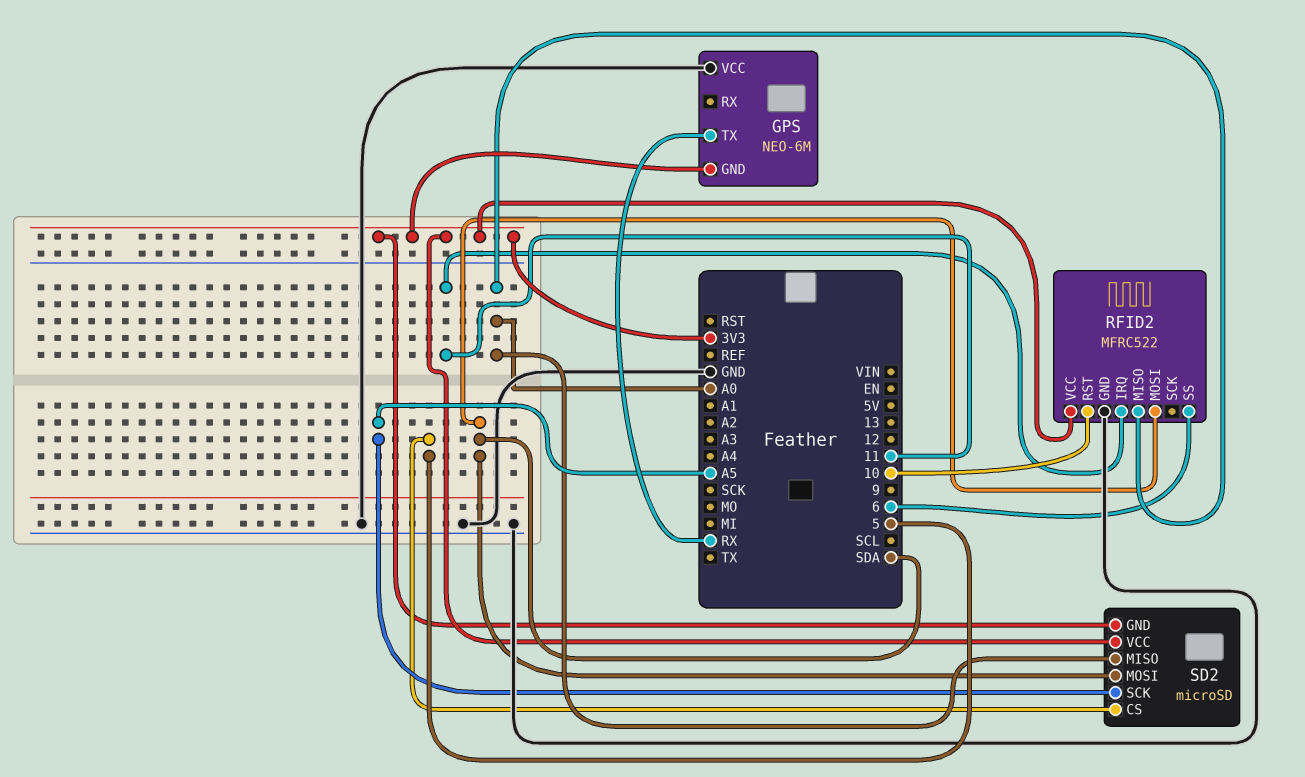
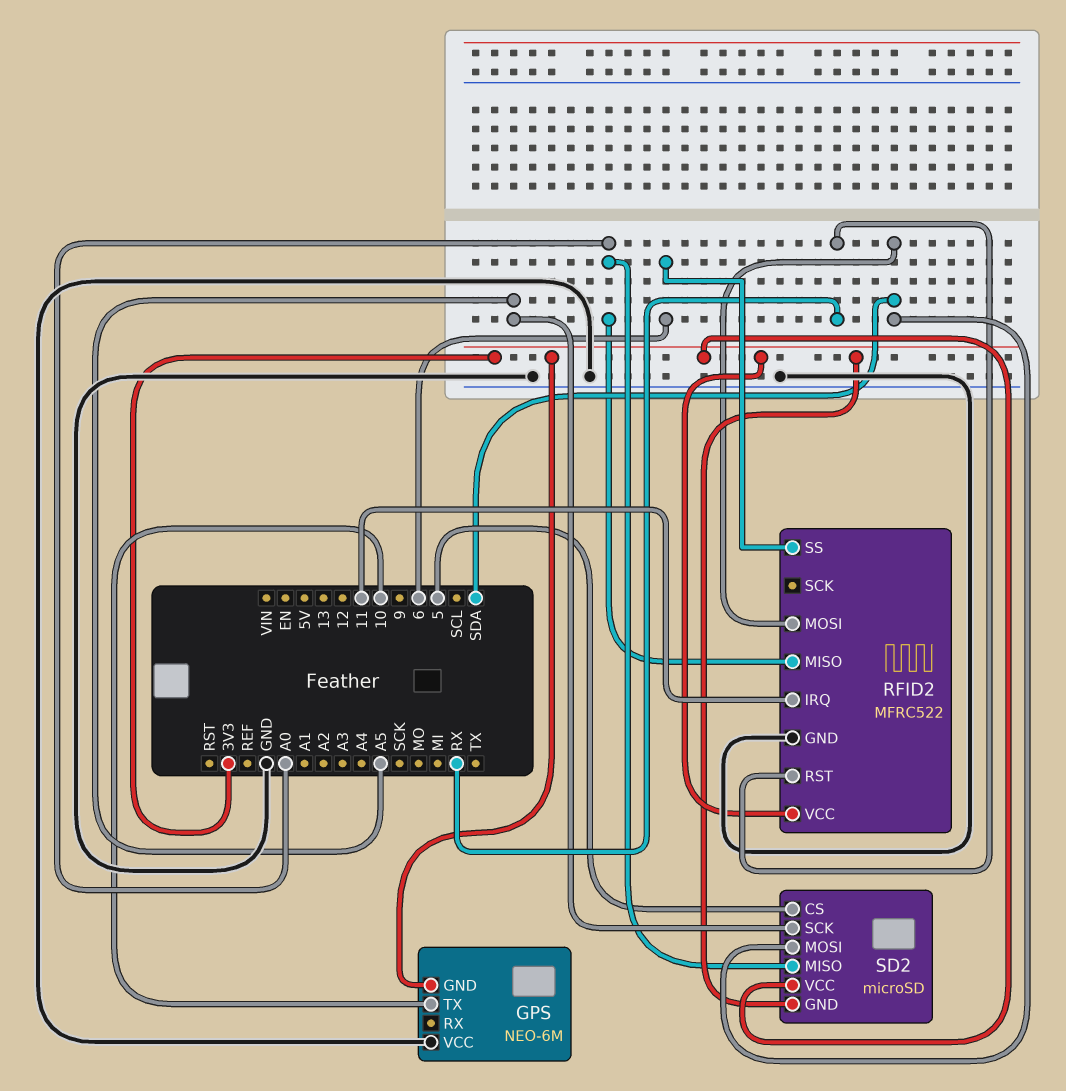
GPS pin TX: RX -> 10
RFID2 pin RST: 10 -> RX

